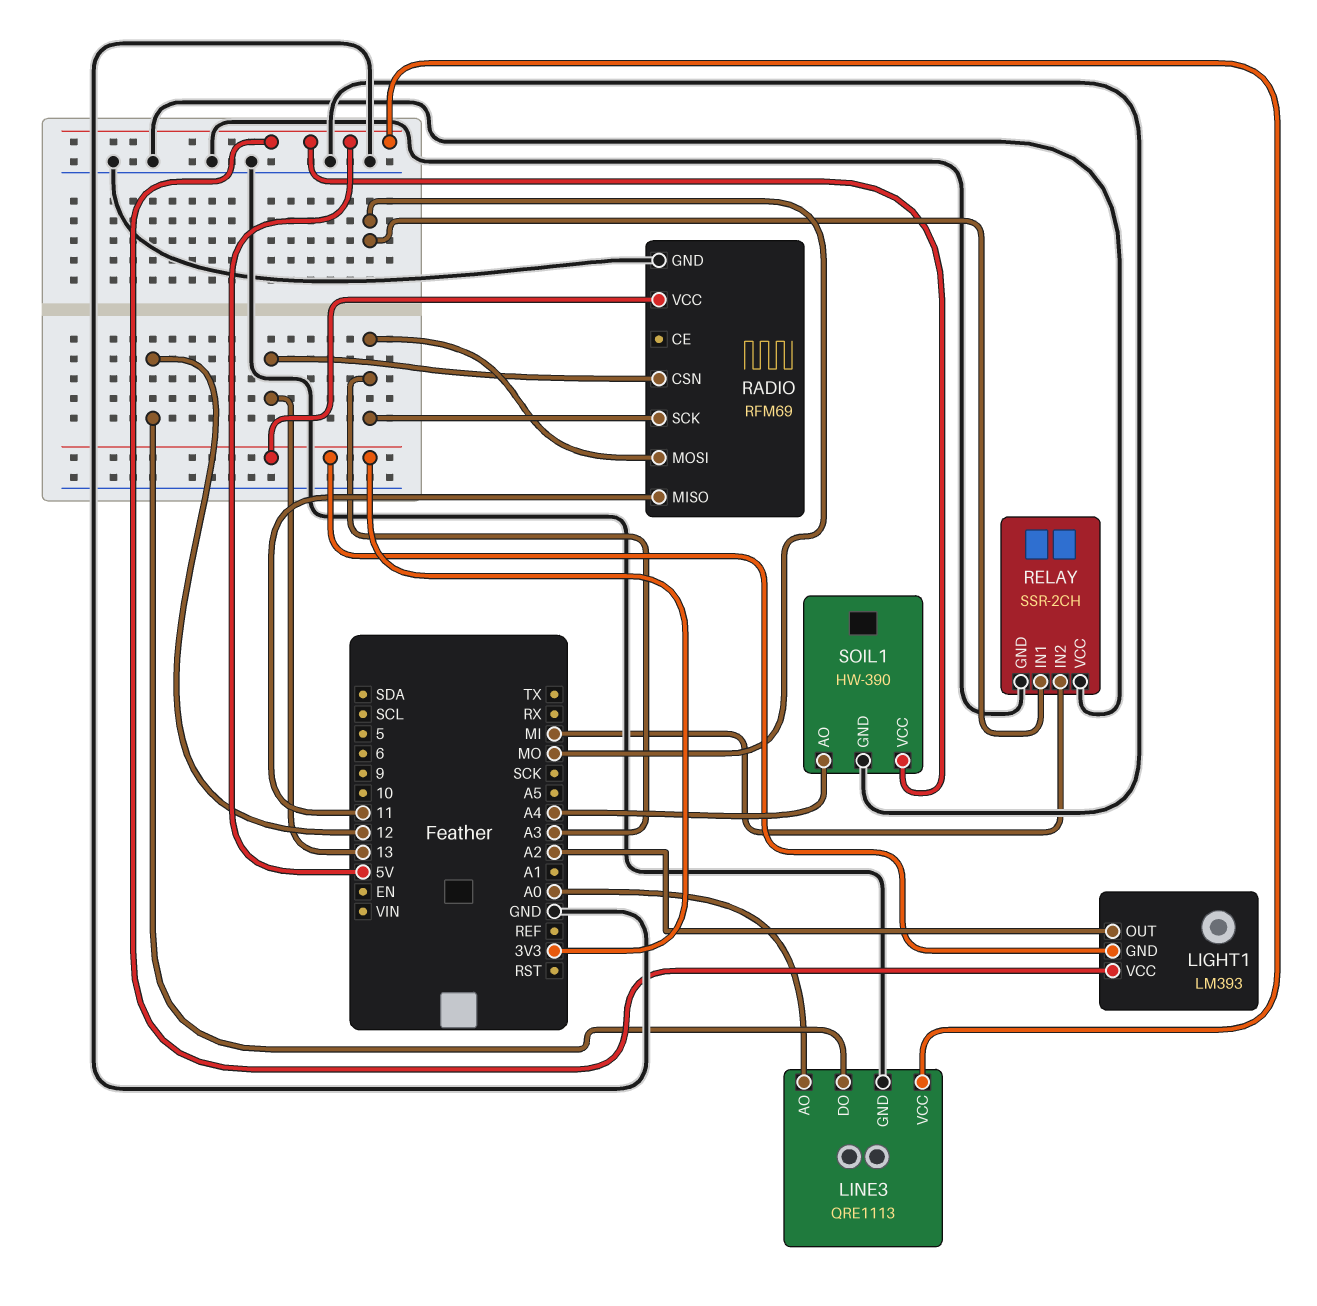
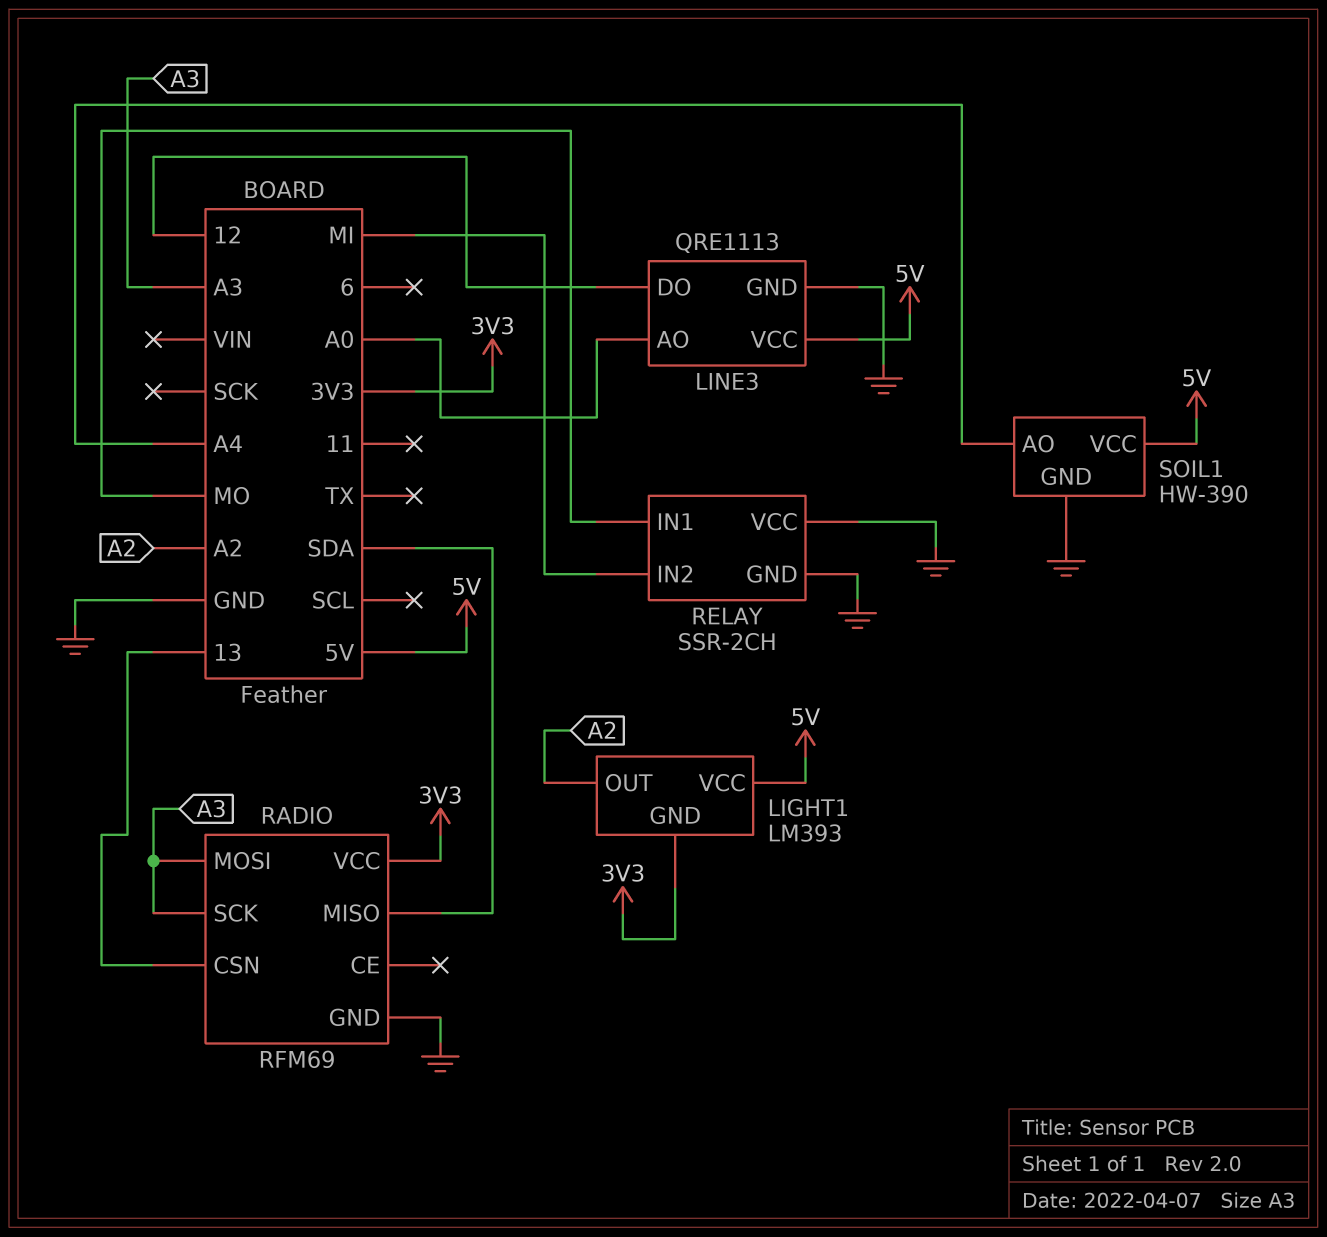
RADIO pin MISO: 11 -> SDA

